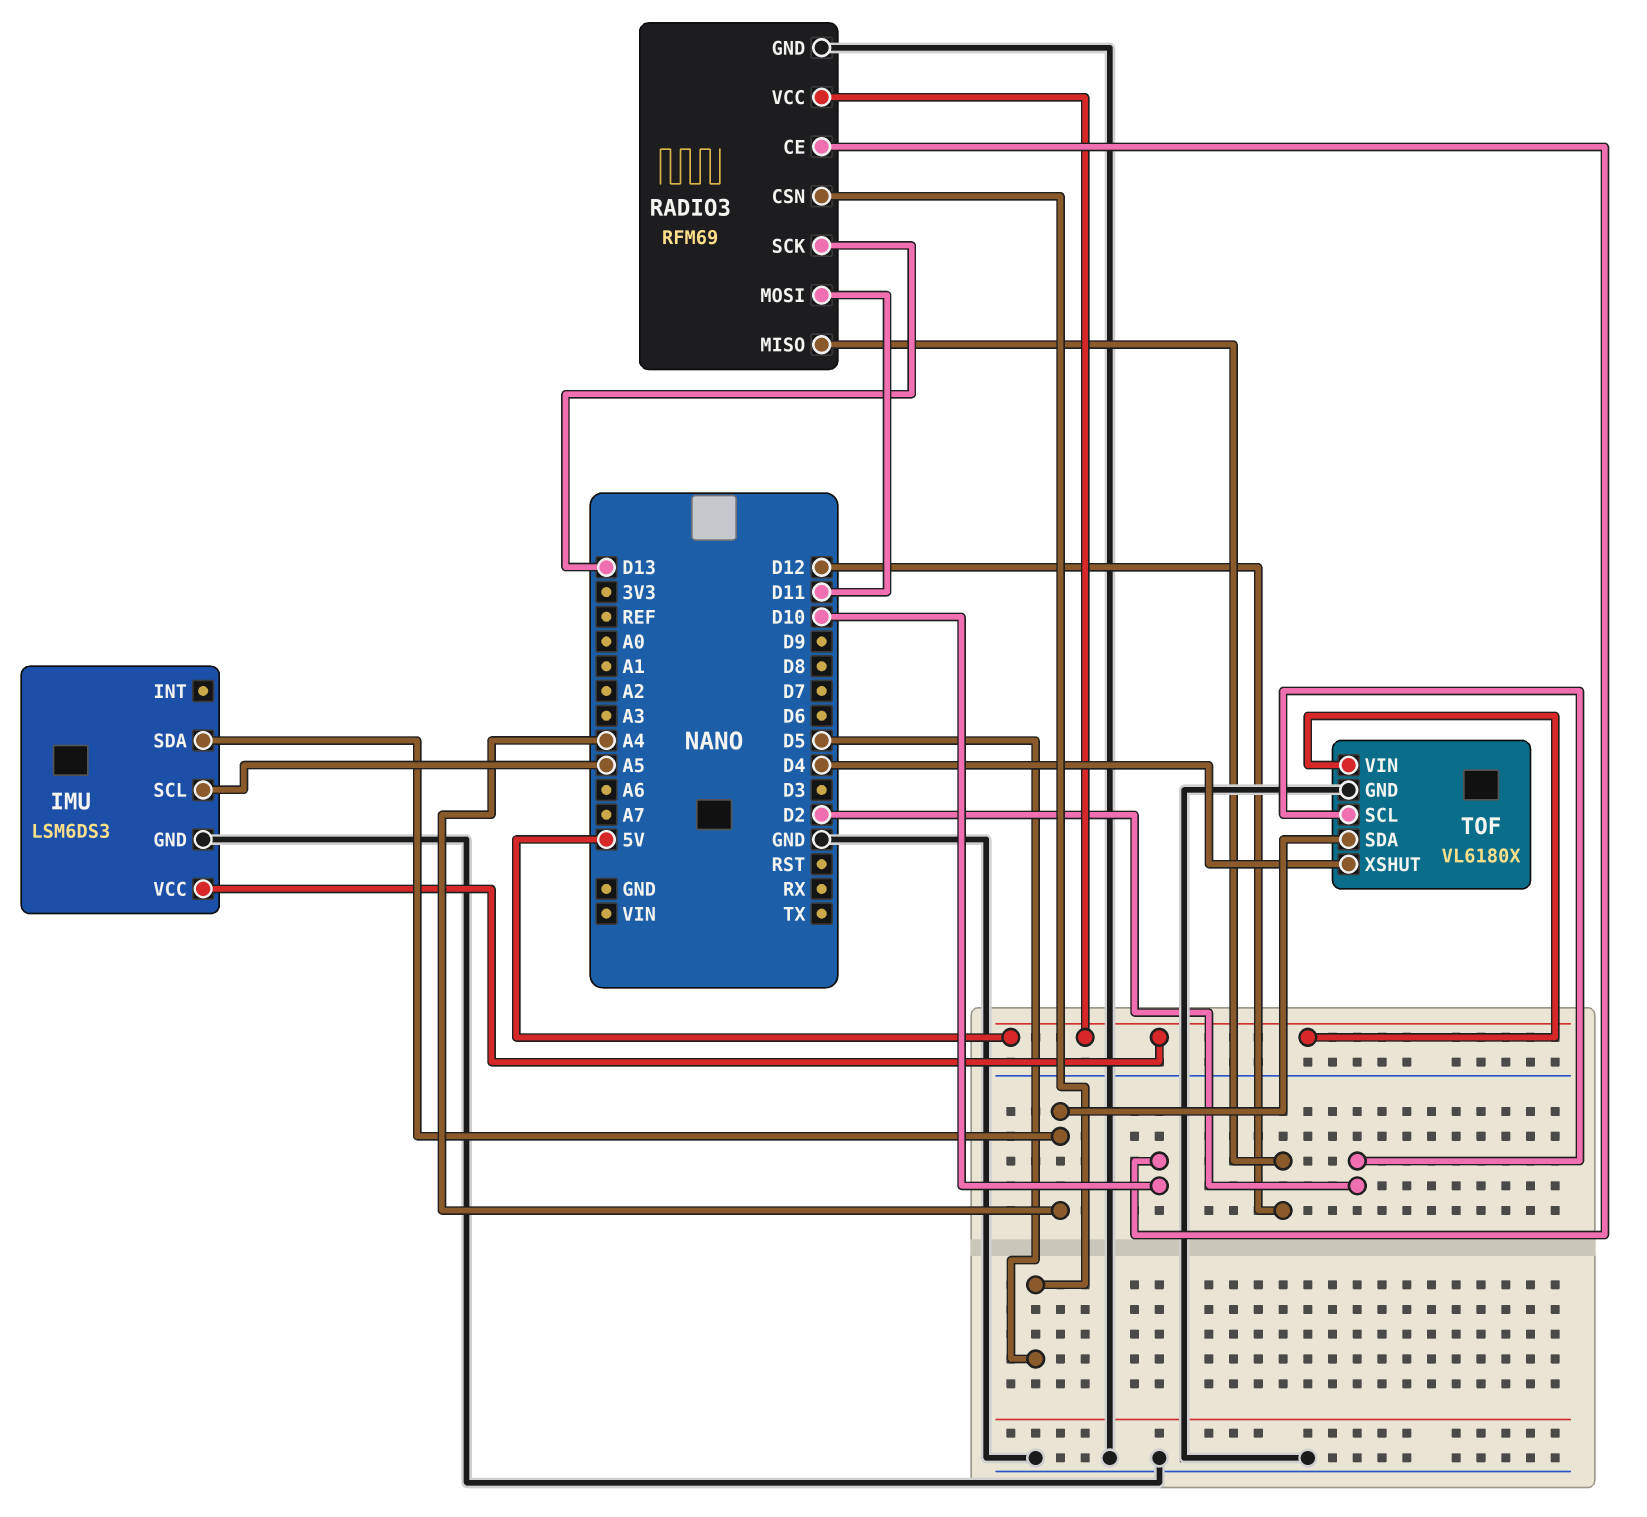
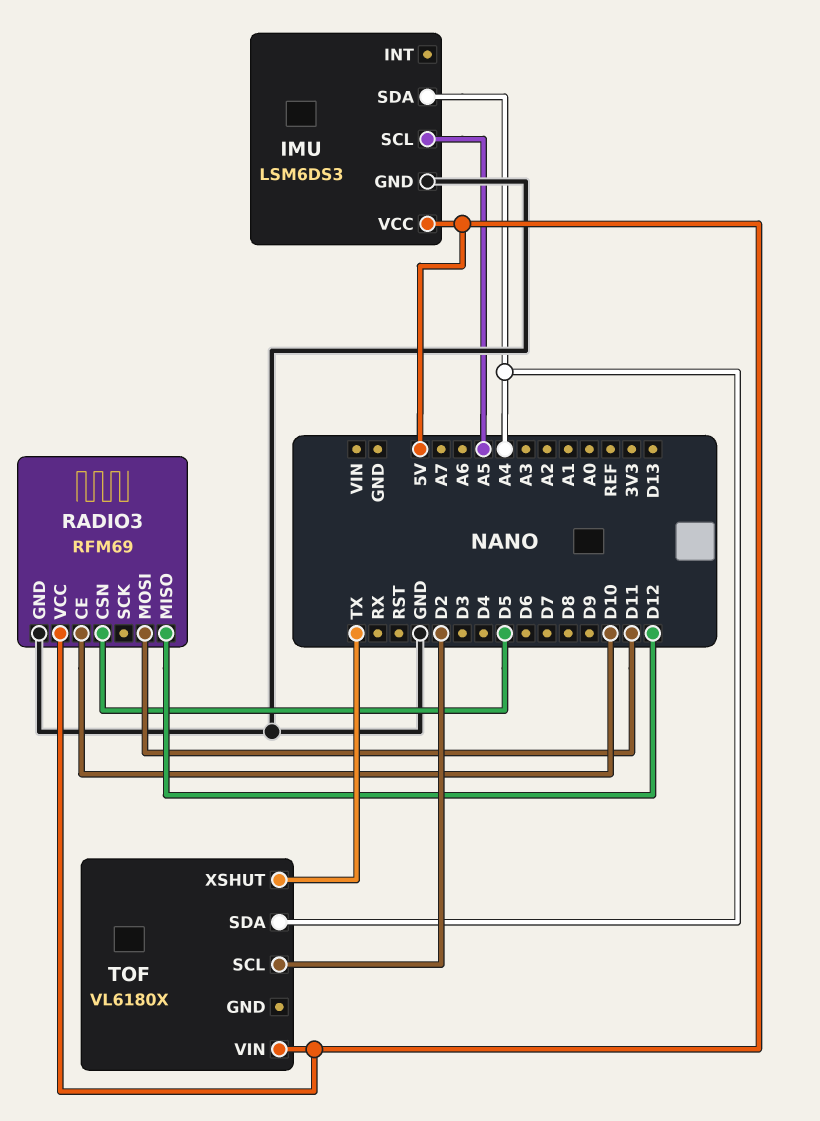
RADIO3 pin SCK: D13 -> none
TOF pin GND: GND -> none
TOF pin XSHUT: D4 -> TX

